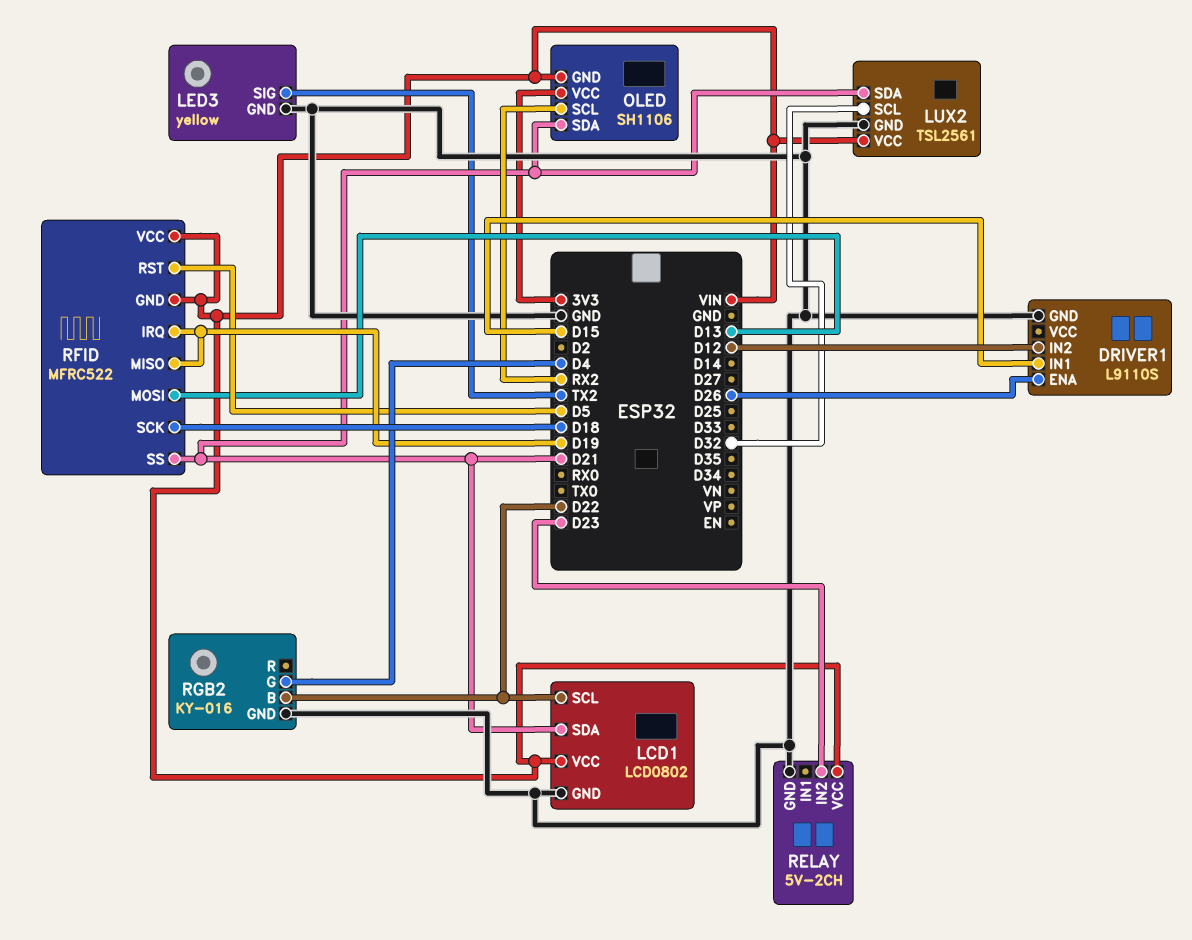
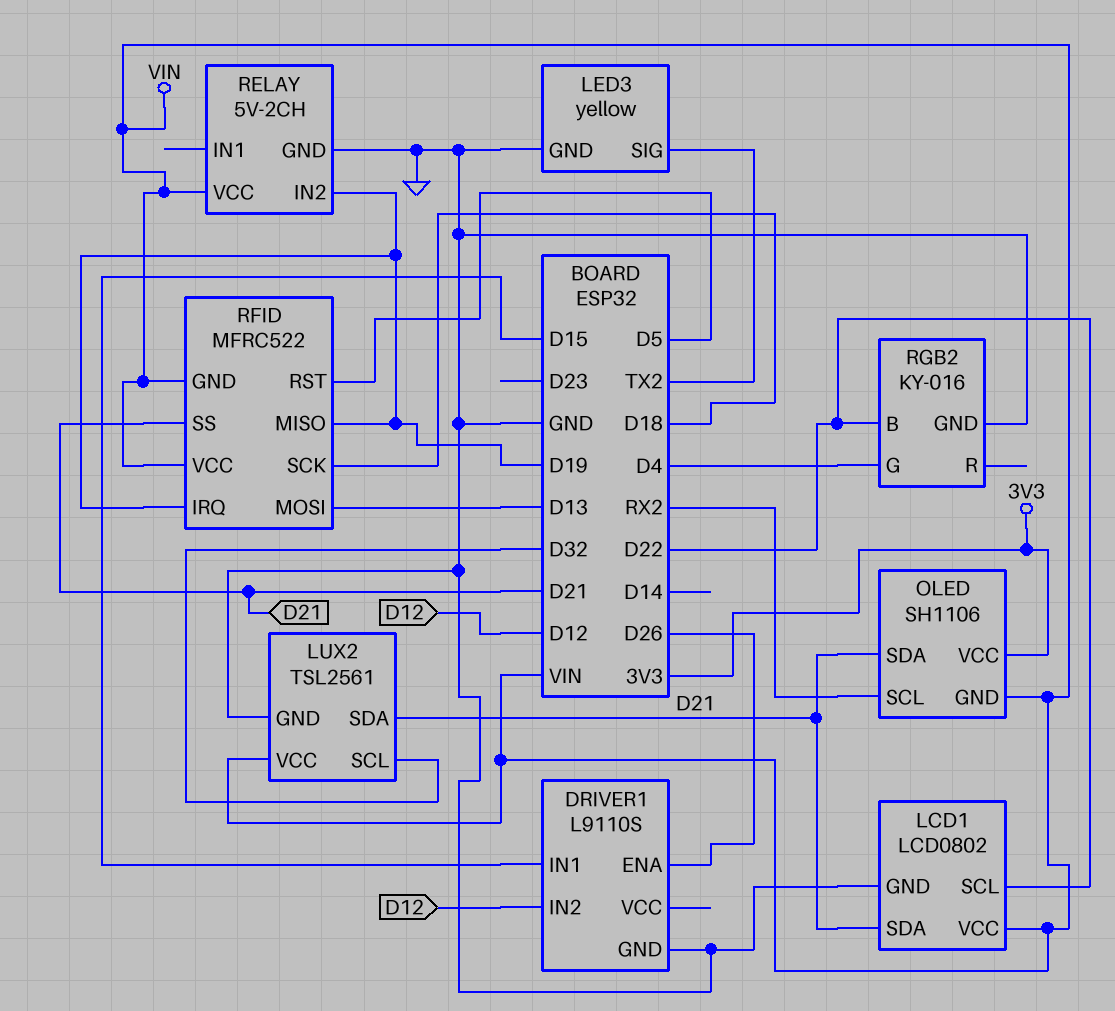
RELAY pin IN2: D23 -> D19

